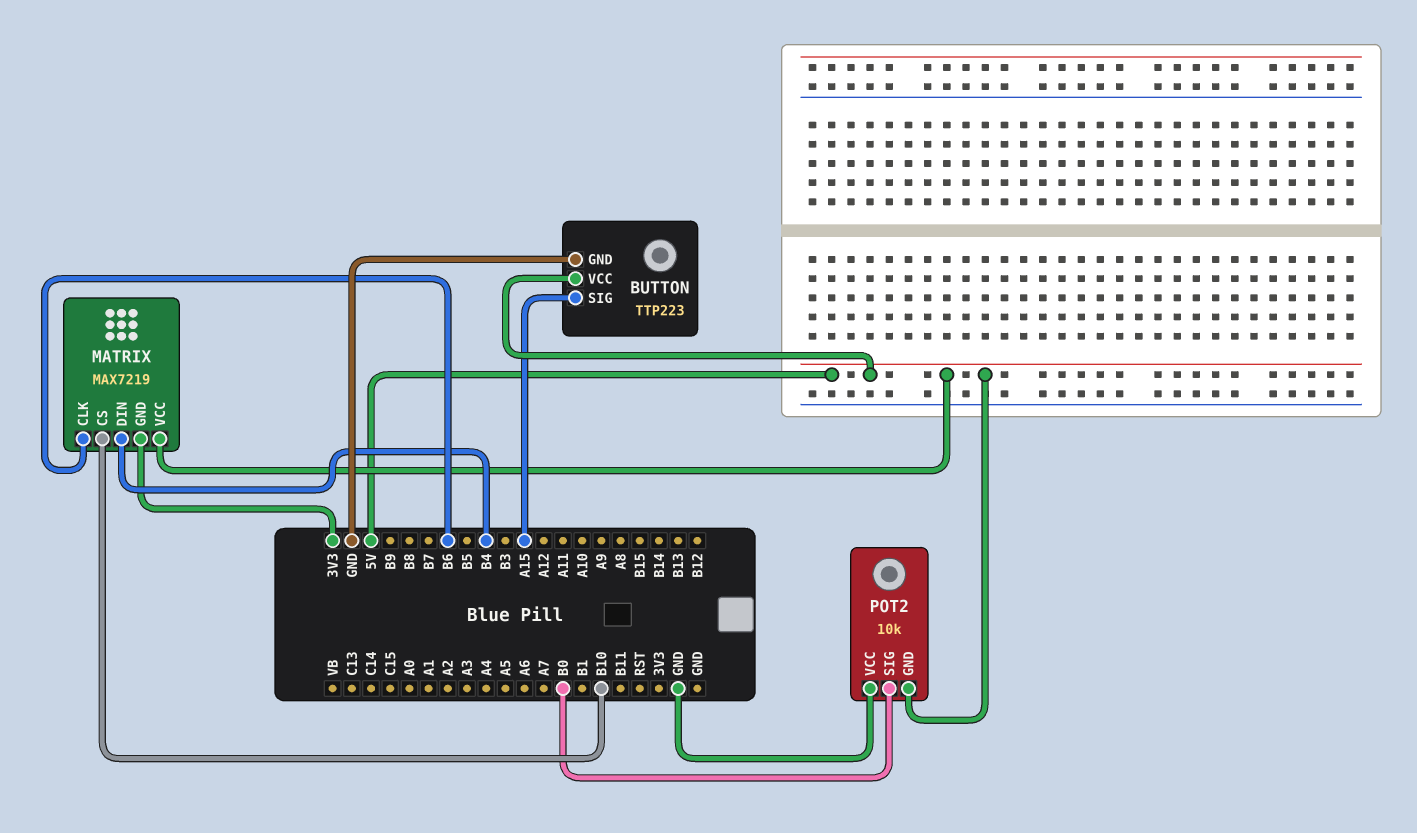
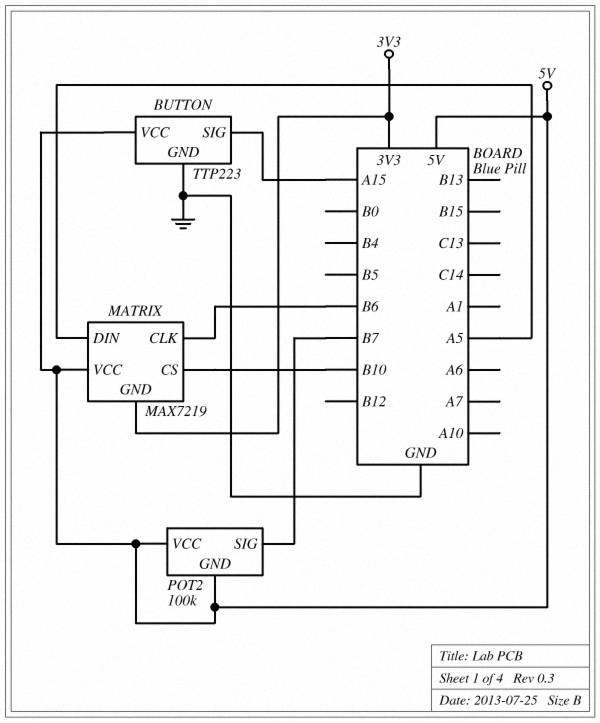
MATRIX pin DIN: B4 -> A5
POT2: 10k -> 100k
POT2 pin SIG: B0 -> B7
POT2 pin VCC: GND -> 5V

